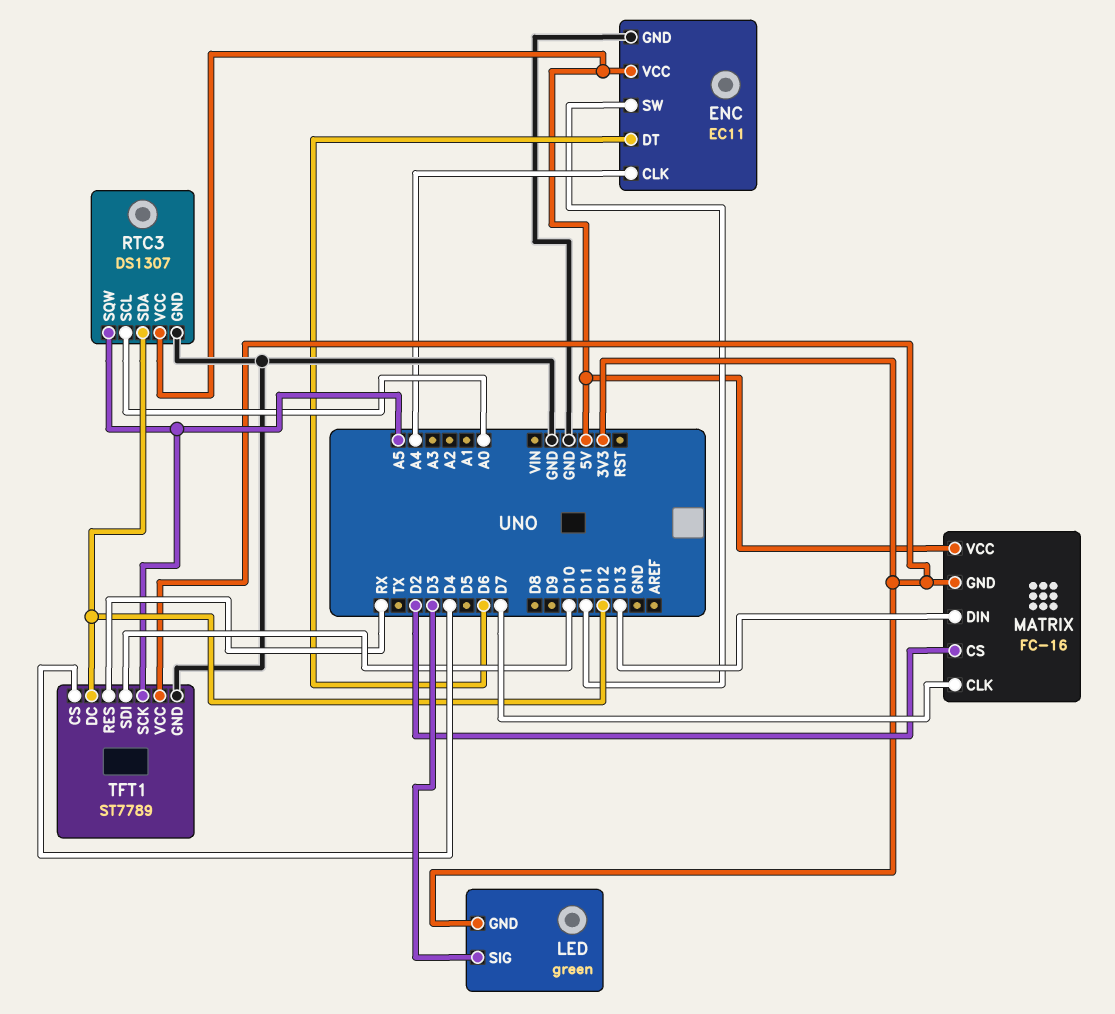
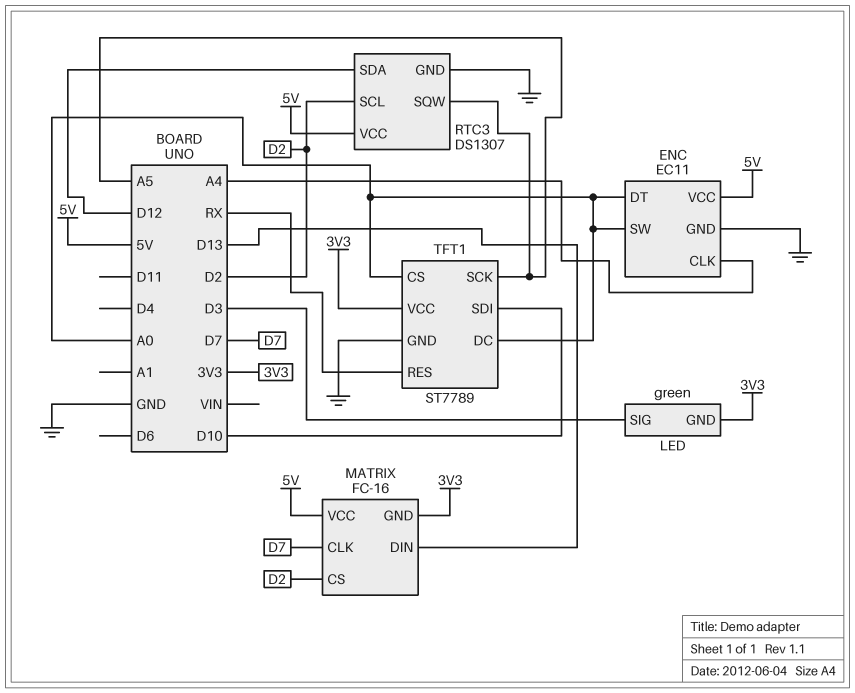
ENC pin DT: D6 -> A0
ENC pin SW: D11 -> A0
RTC3 pin SCL: A0 -> D2
TFT1 pin CS: D4 -> A0
TFT1 pin DC: D12 -> A0

